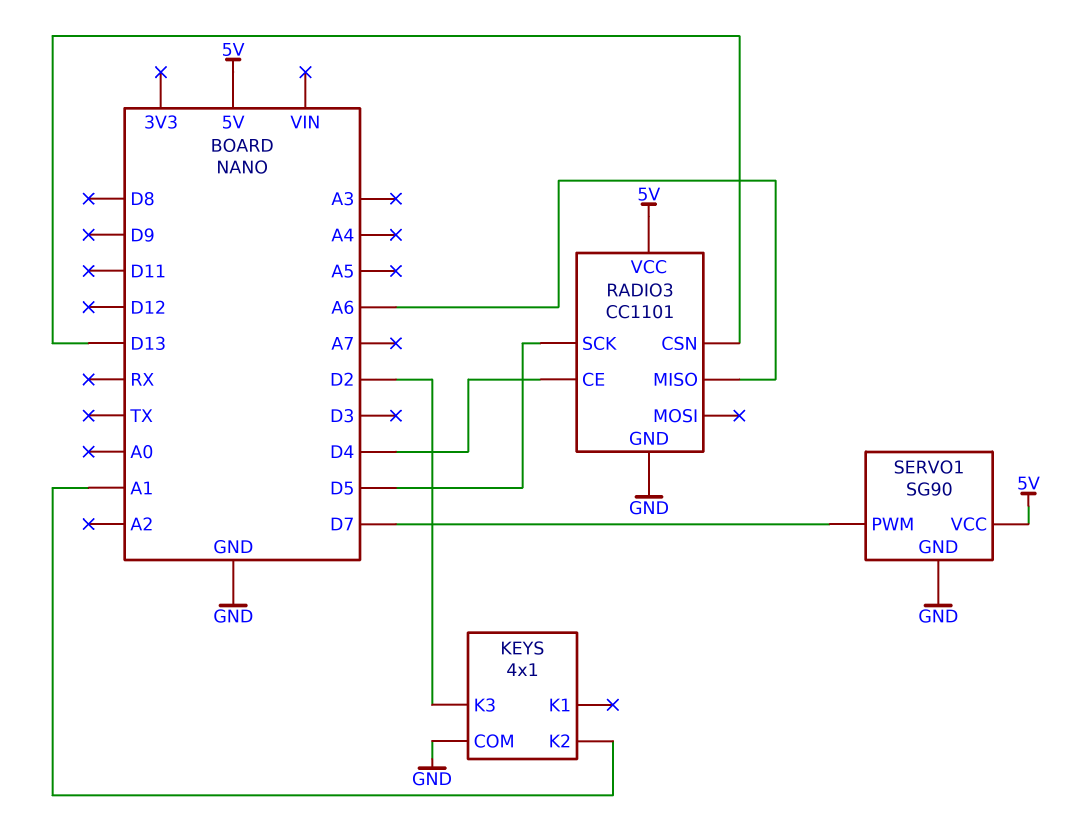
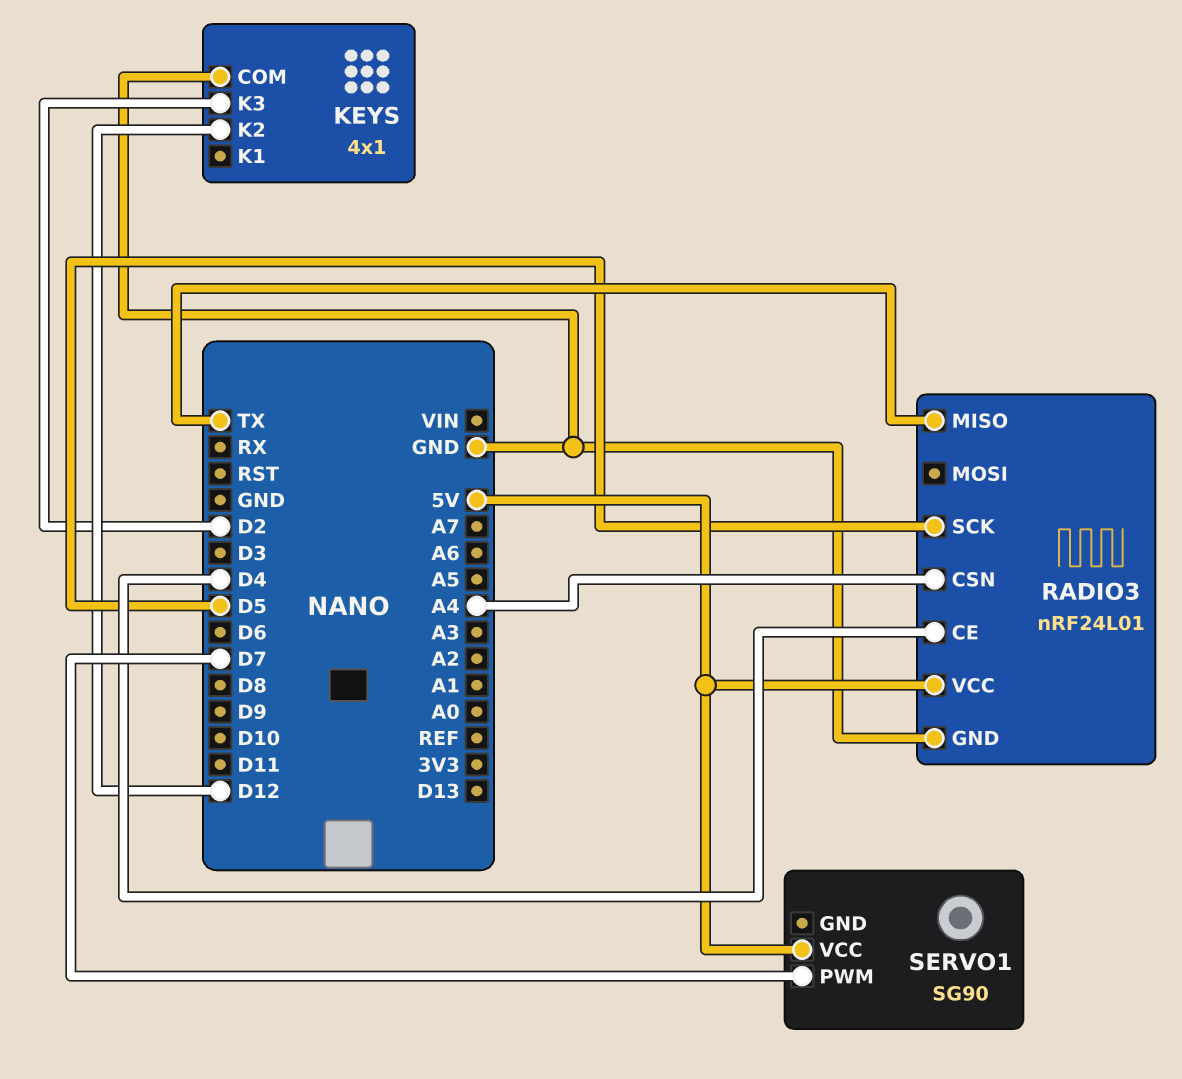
KEYS pin K2: A1 -> D12
RADIO3: CC1101 -> nRF24L01
RADIO3 pin CSN: D13 -> A4
RADIO3 pin MISO: A6 -> TX
SERVO1 pin GND: GND -> none

